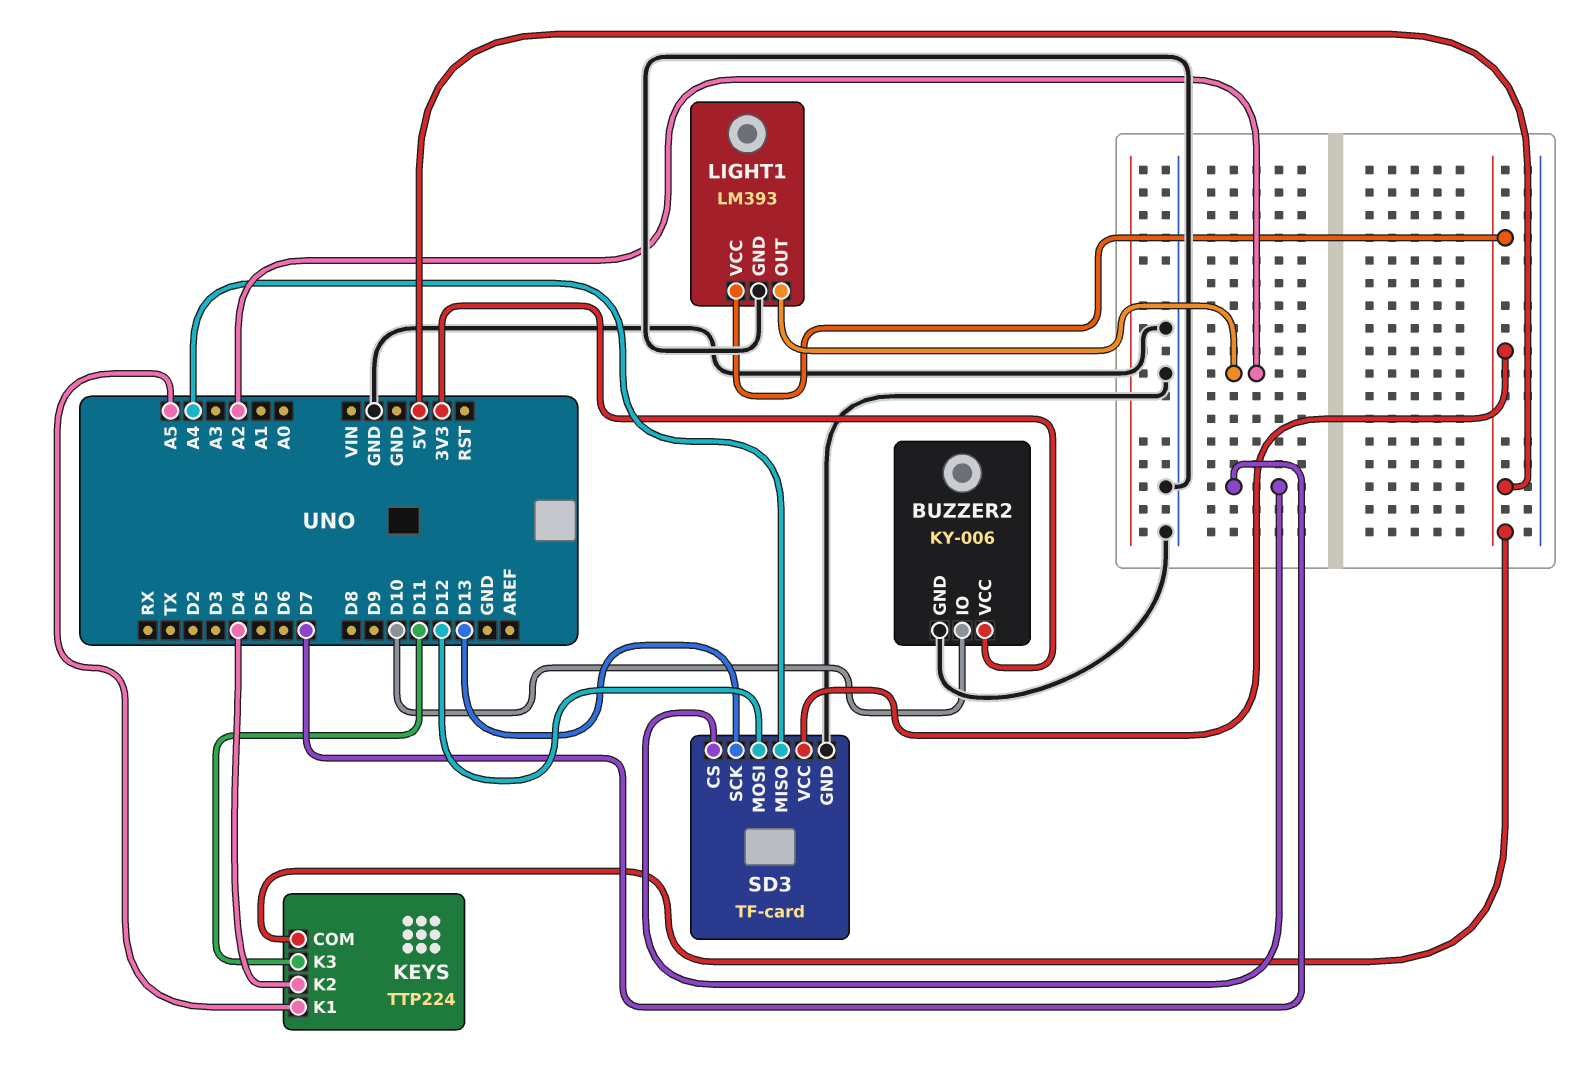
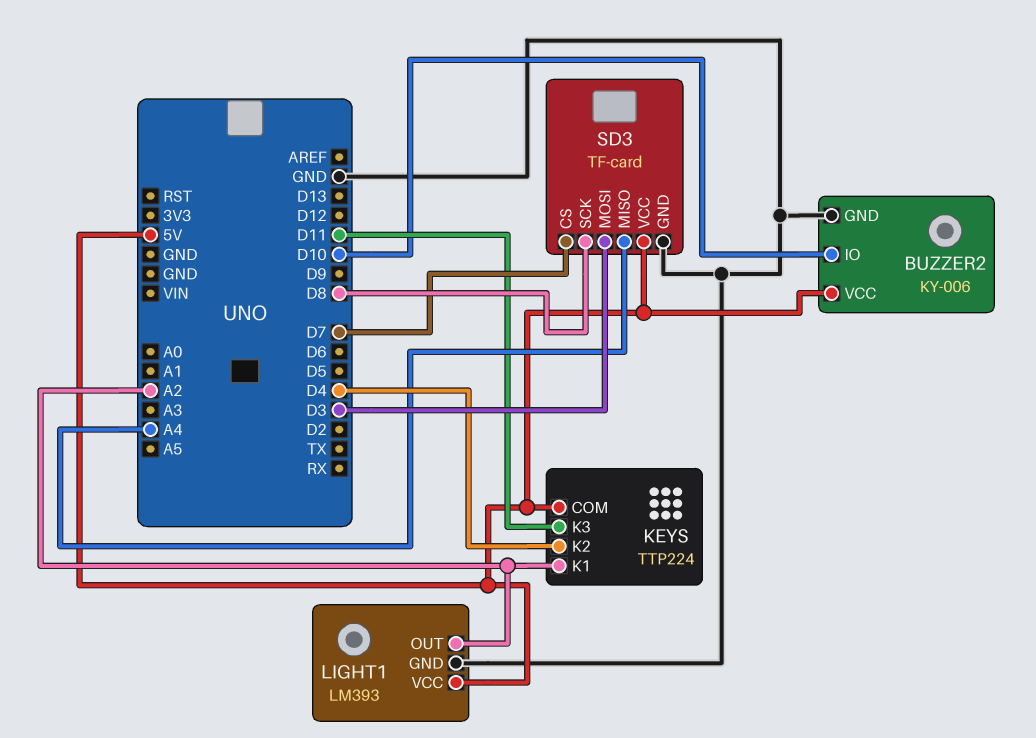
BUZZER2 pin VCC: 3V3 -> 5V
KEYS pin K1: A5 -> A2
SD3 pin MOSI: D12 -> D3
SD3 pin SCK: D13 -> D8

